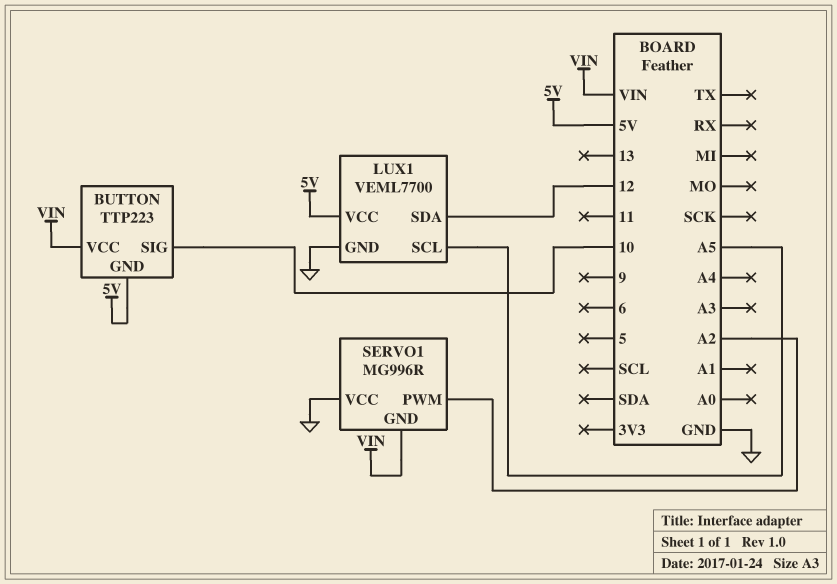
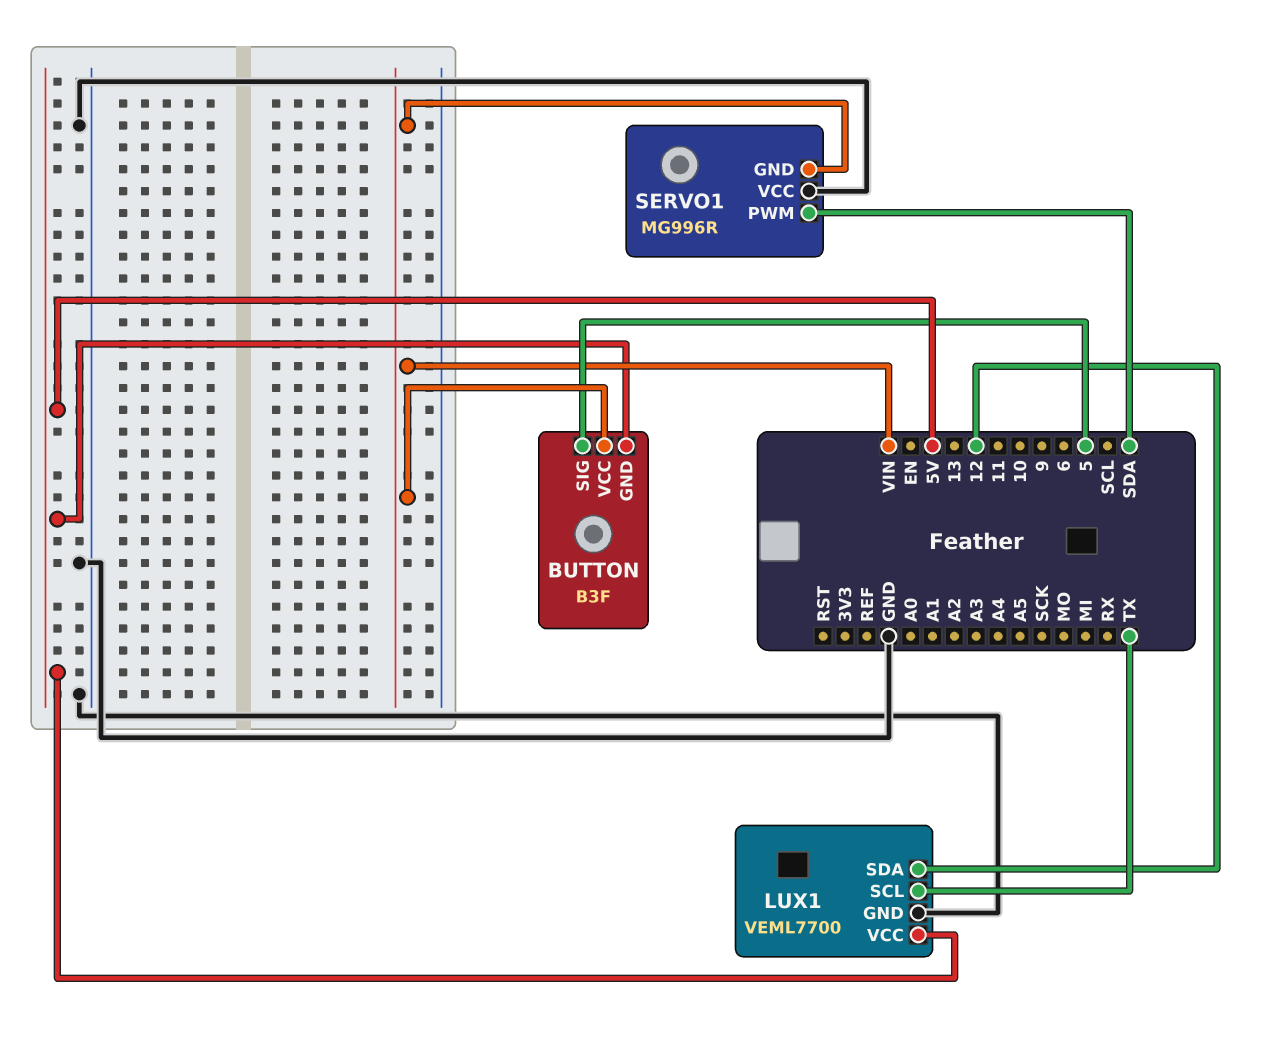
BUTTON: TTP223 -> B3F
BUTTON pin SIG: 10 -> 5
LUX1 pin SCL: A5 -> TX
SERVO1 pin PWM: A2 -> SDA

